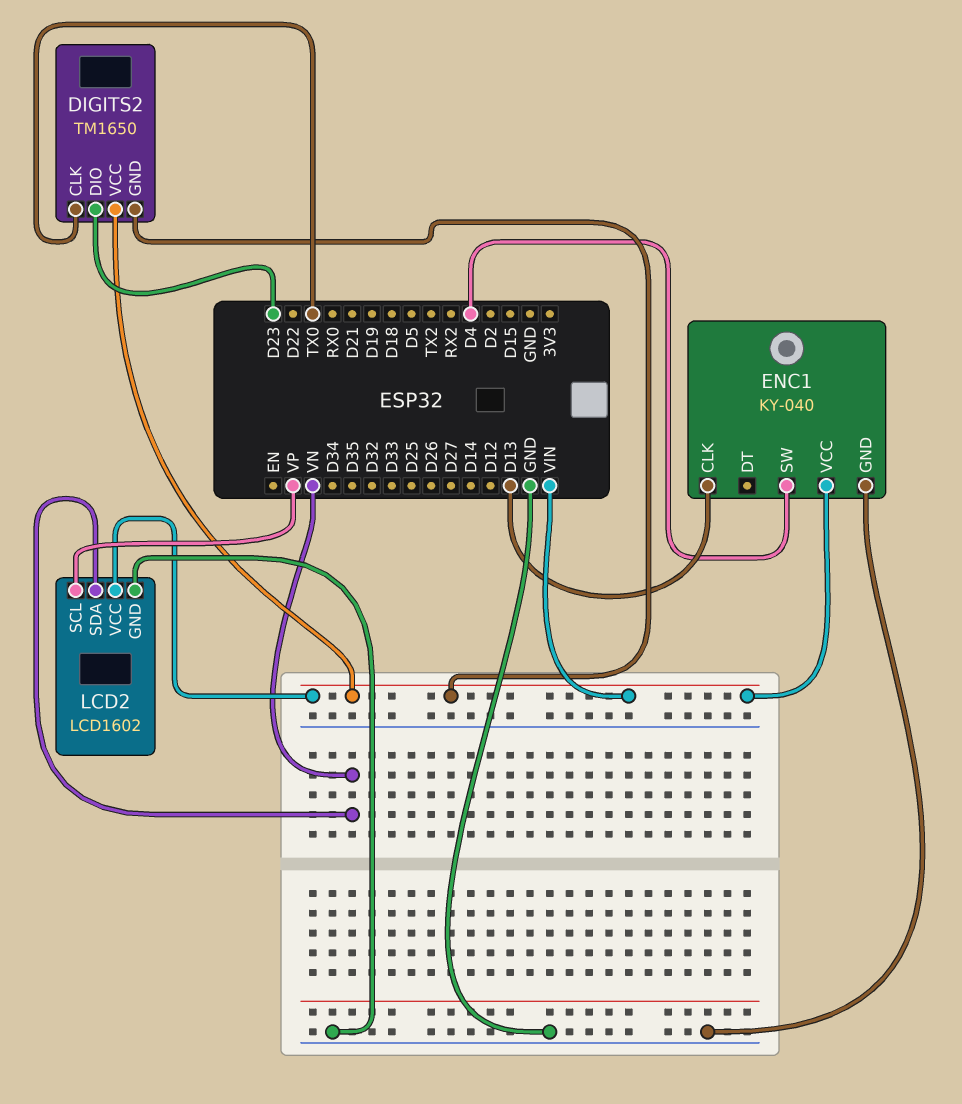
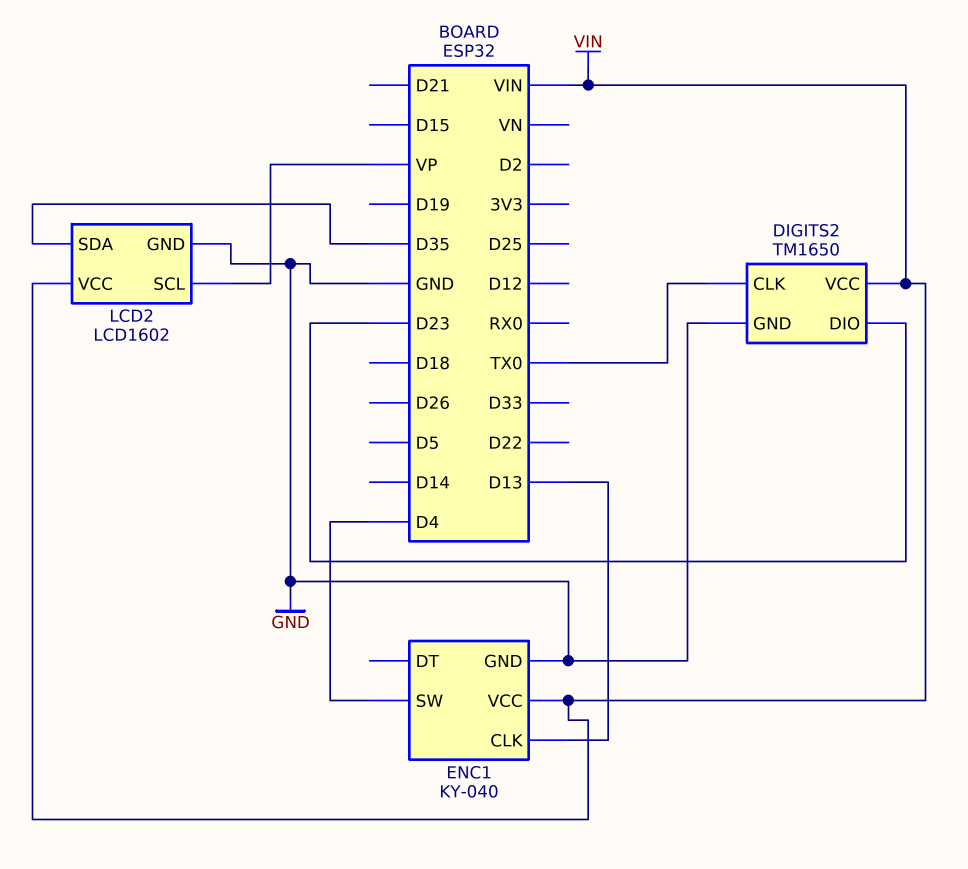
DIGITS2 pin GND: VIN -> GND
LCD2 pin SDA: VN -> D35

